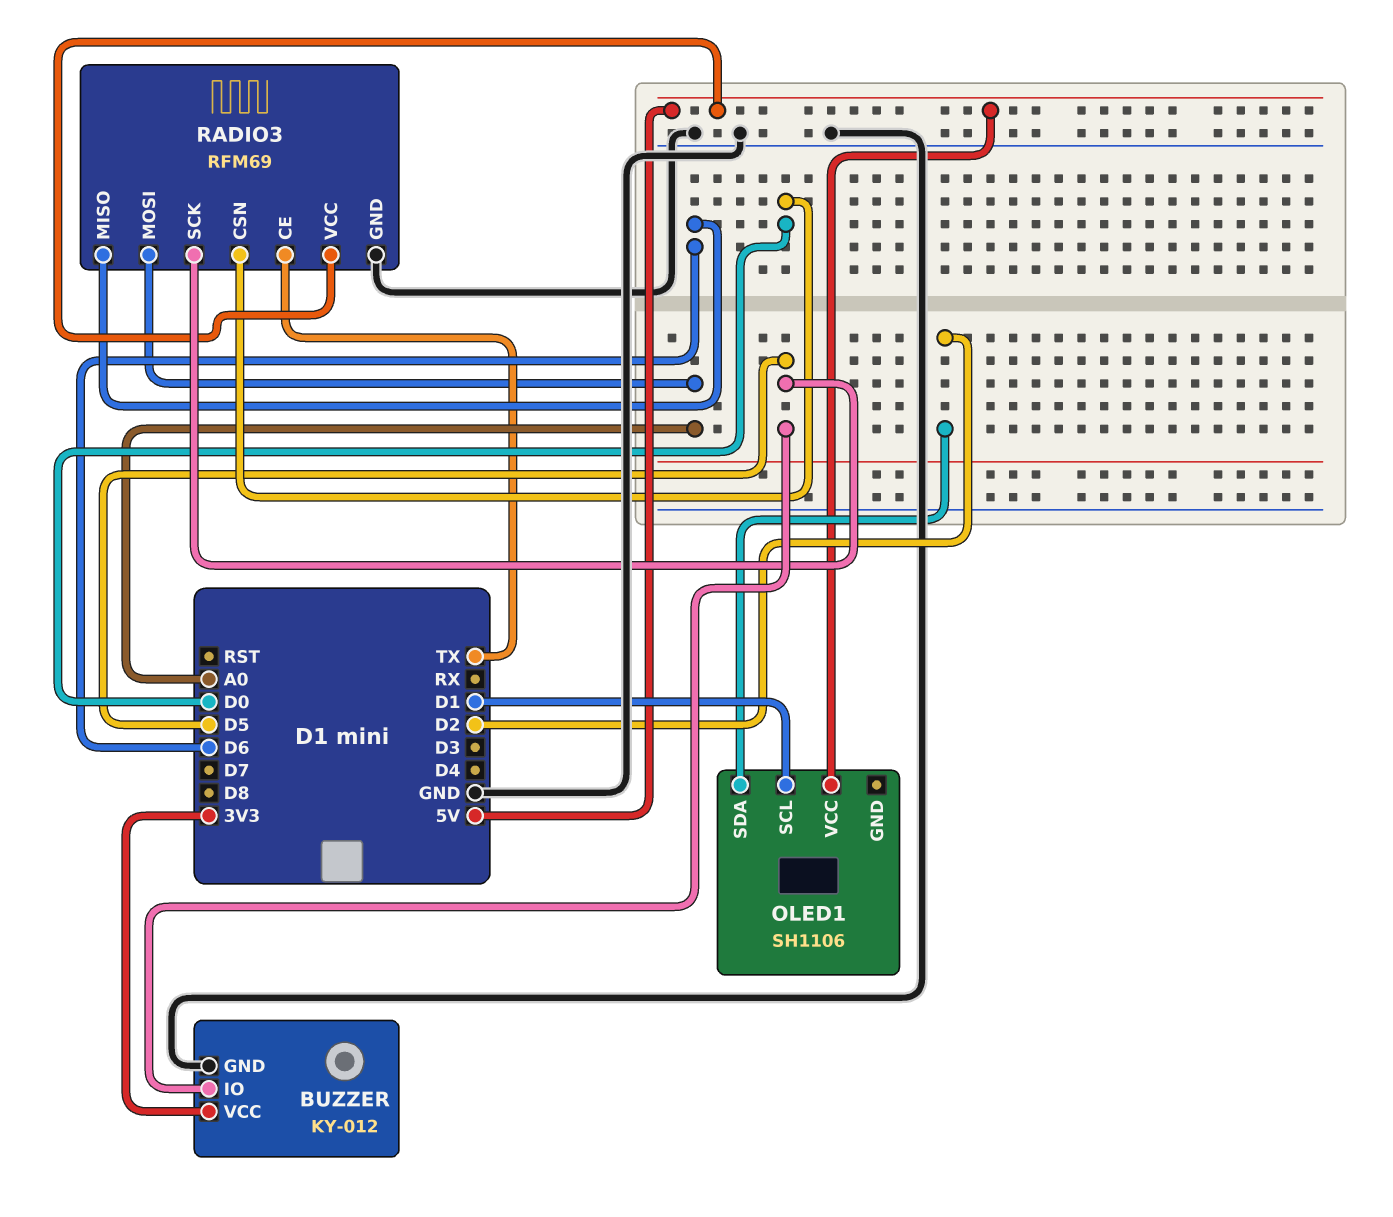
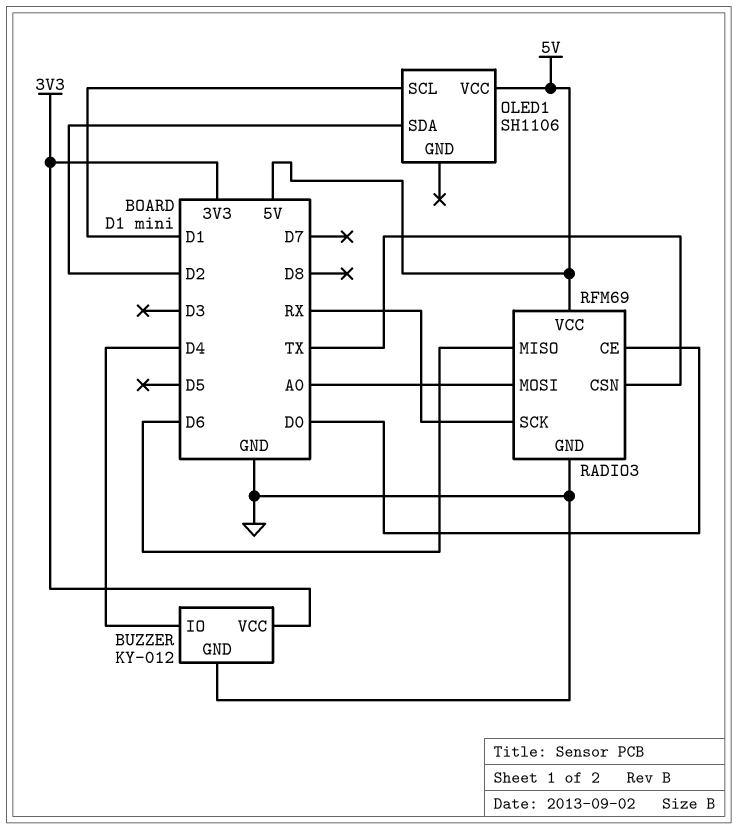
BUZZER pin IO: D5 -> D4
RADIO3 pin CE: TX -> D0
RADIO3 pin CSN: D0 -> TX
RADIO3 pin SCK: D5 -> RX

